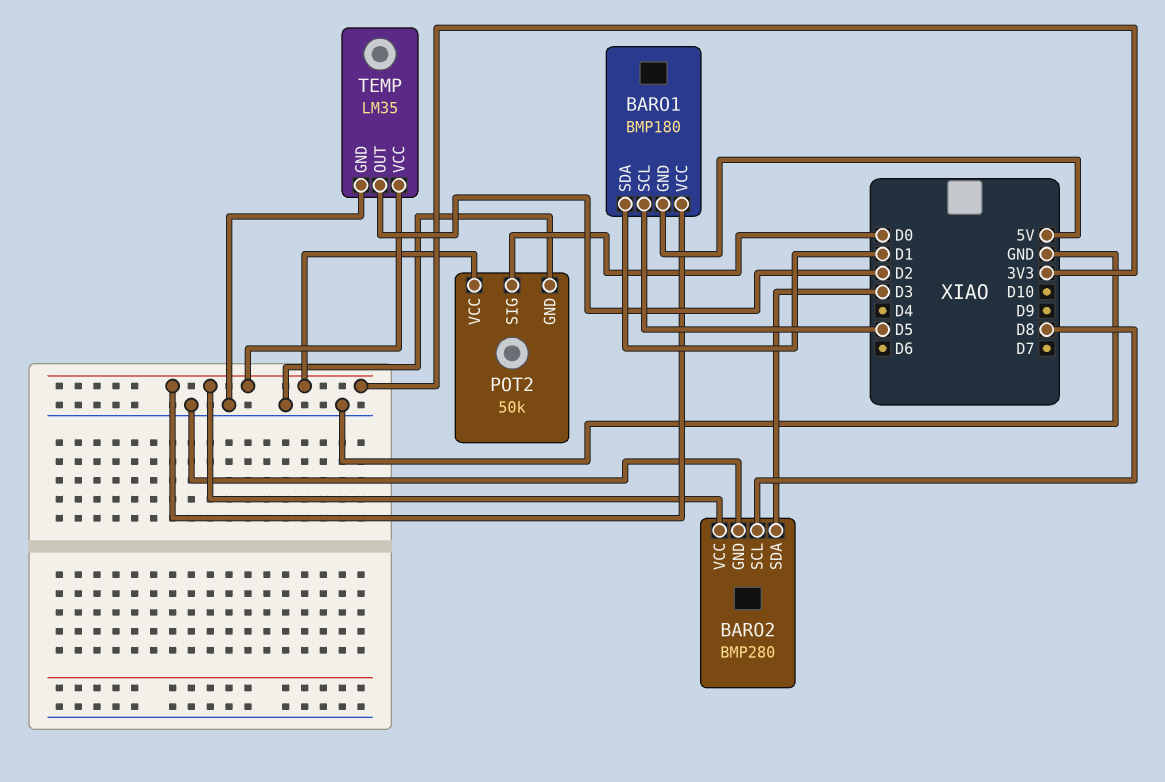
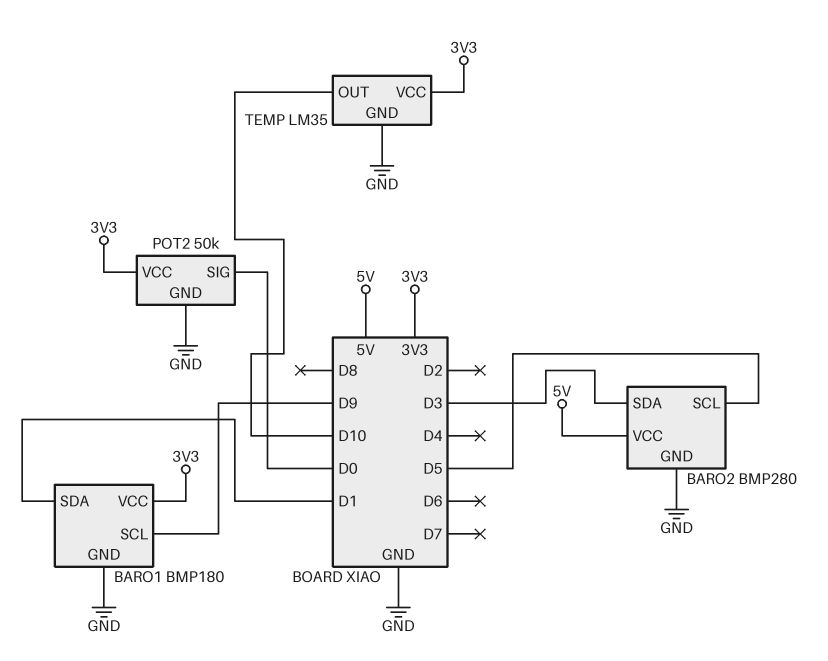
BARO1 pin GND: 5V -> GND
BARO1 pin SCL: D5 -> D9
BARO2 pin SCL: D8 -> D5
BARO2 pin VCC: 3V3 -> 5V
TEMP pin OUT: D2 -> D10

